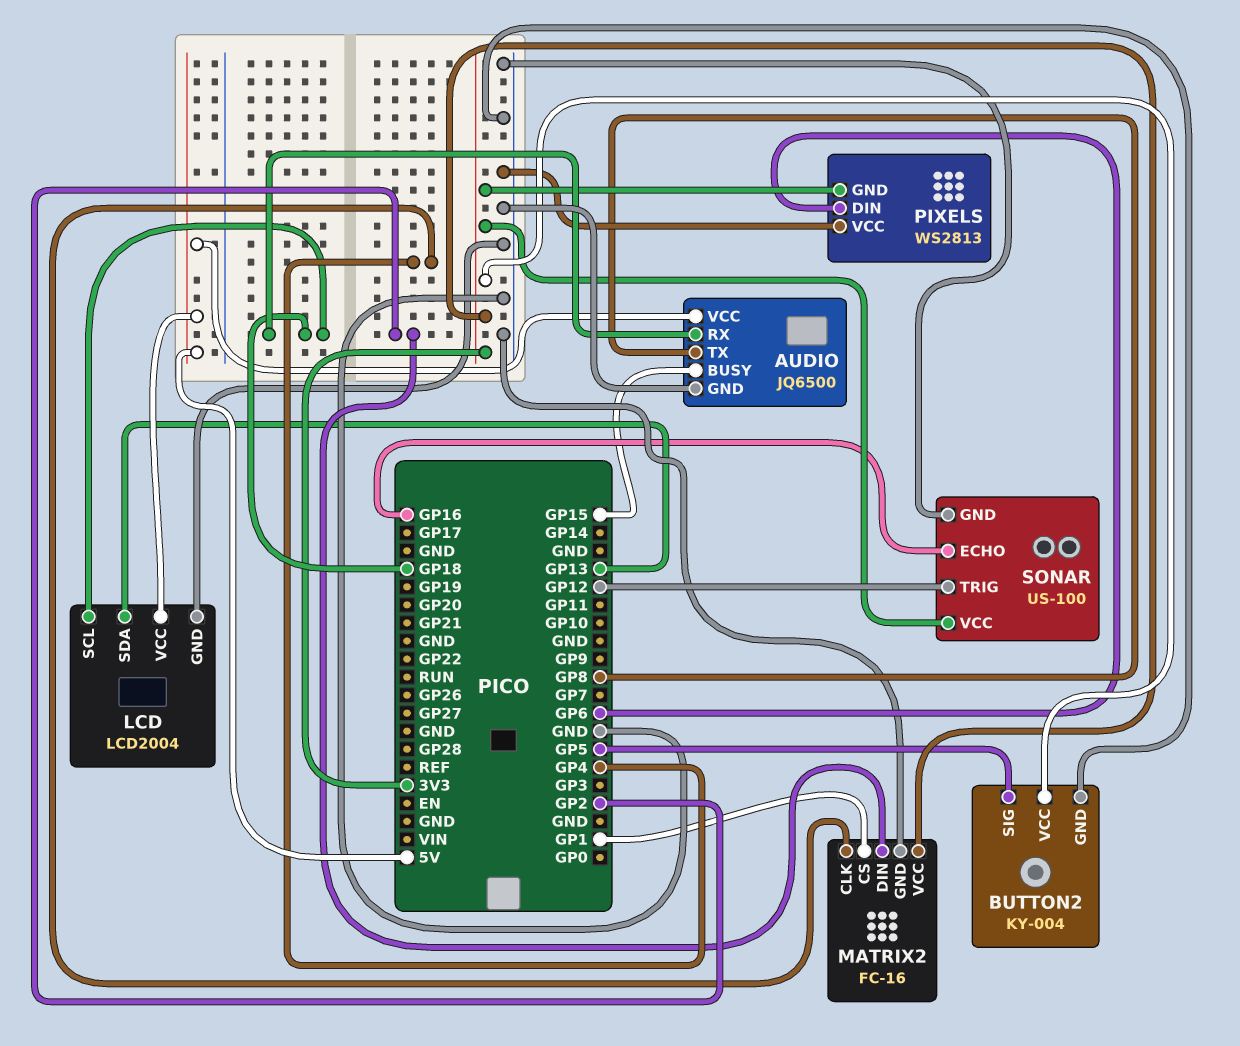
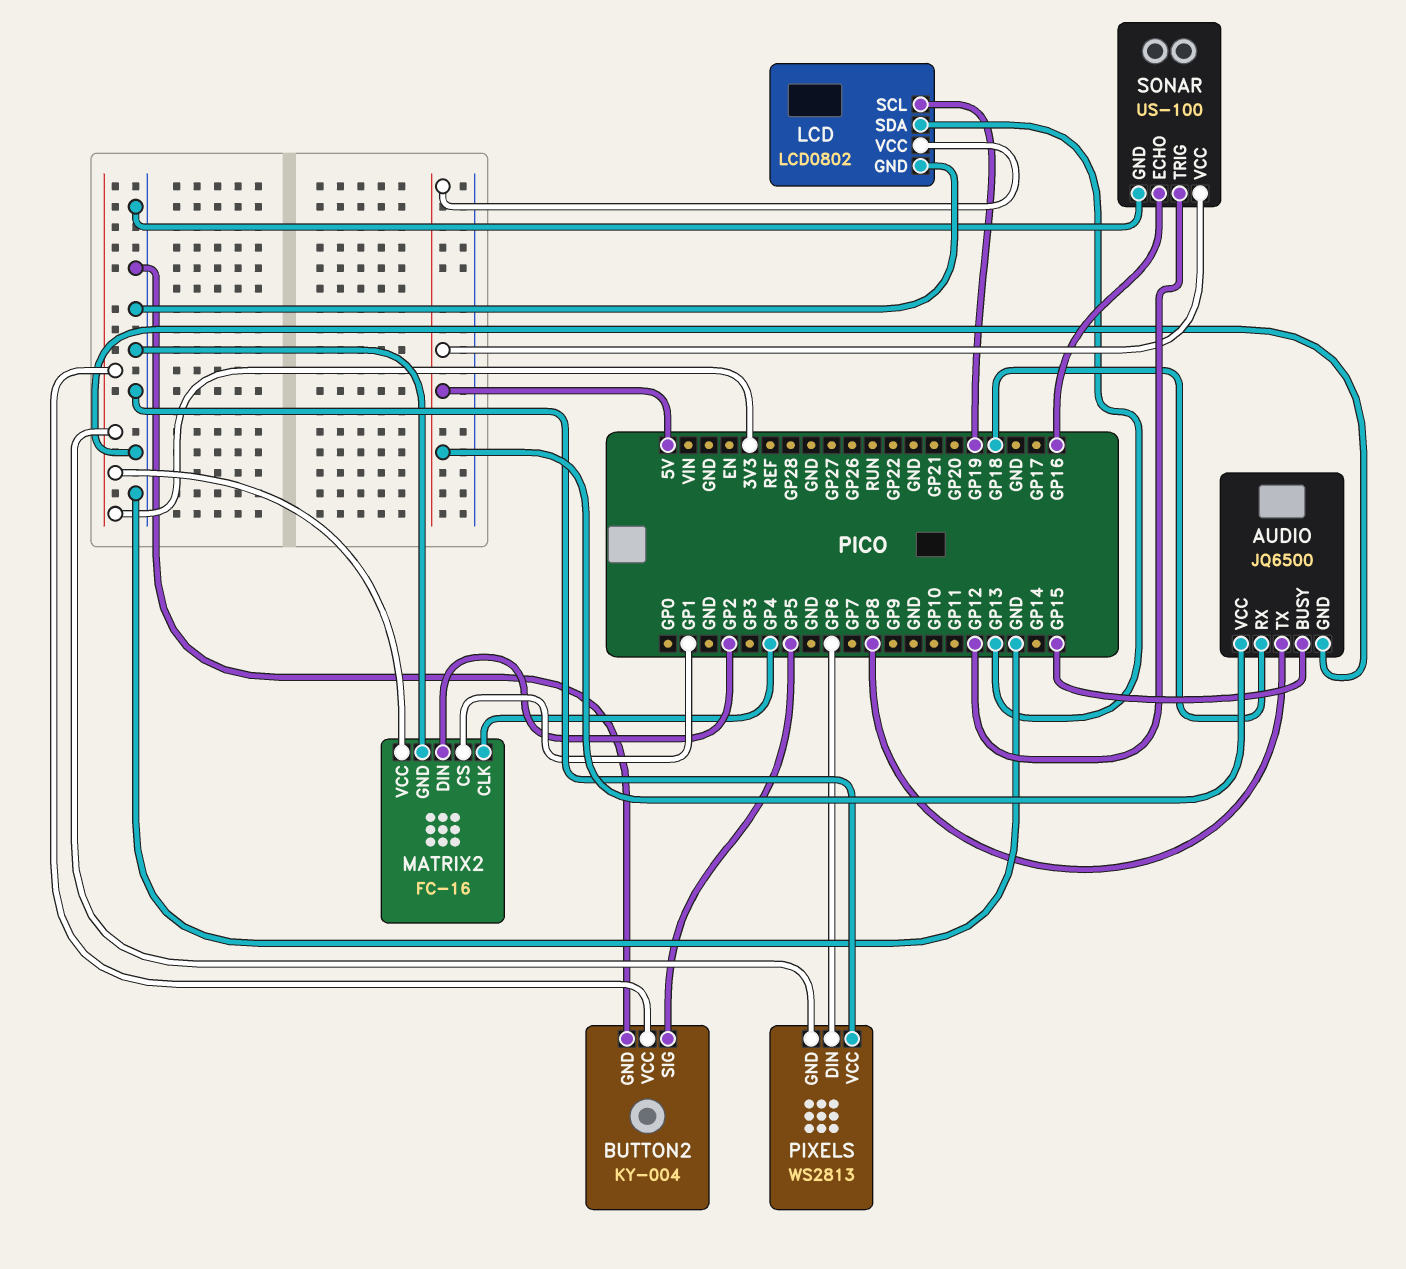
LCD: LCD2004 -> LCD0802
LCD pin SCL: GP18 -> GP19
SONAR pin VCC: 3V3 -> 5V

